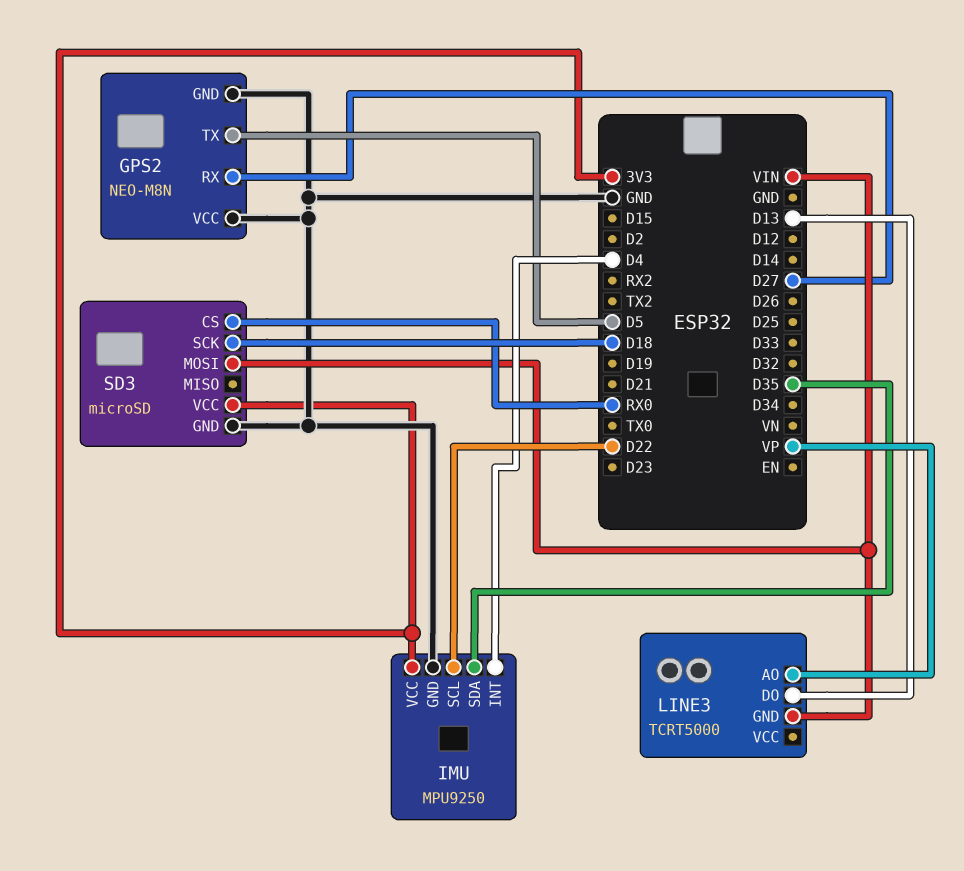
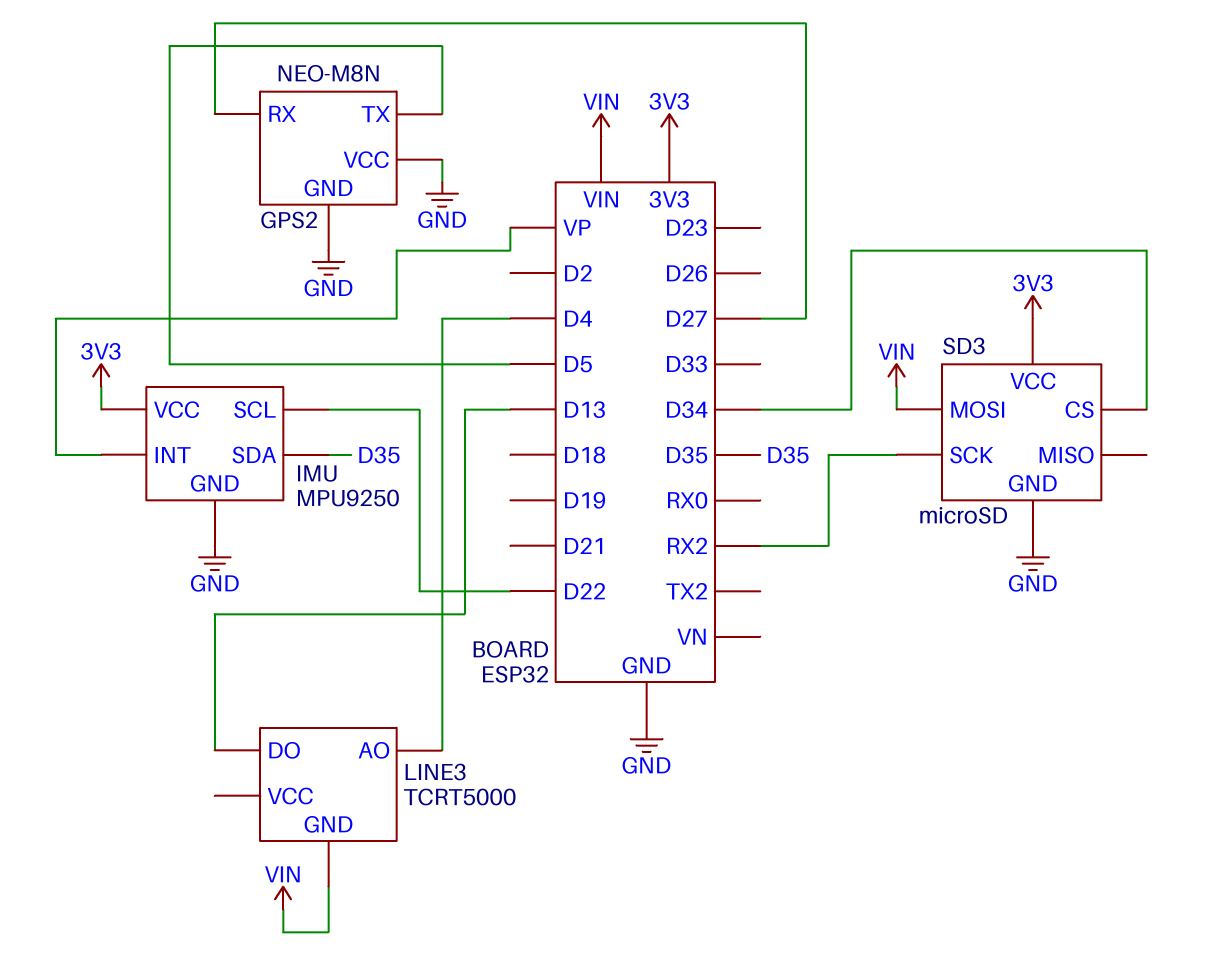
IMU pin INT: D4 -> VP
LINE3 pin AO: VP -> D4
SD3 pin CS: RX0 -> D34
SD3 pin SCK: D18 -> RX2

